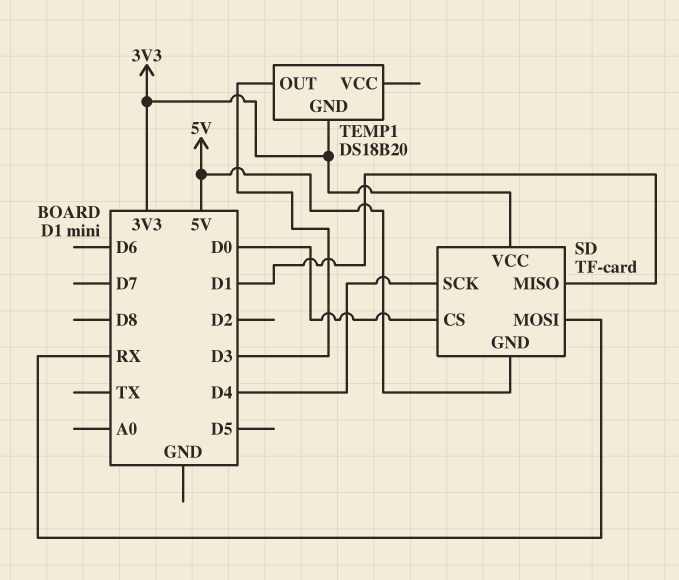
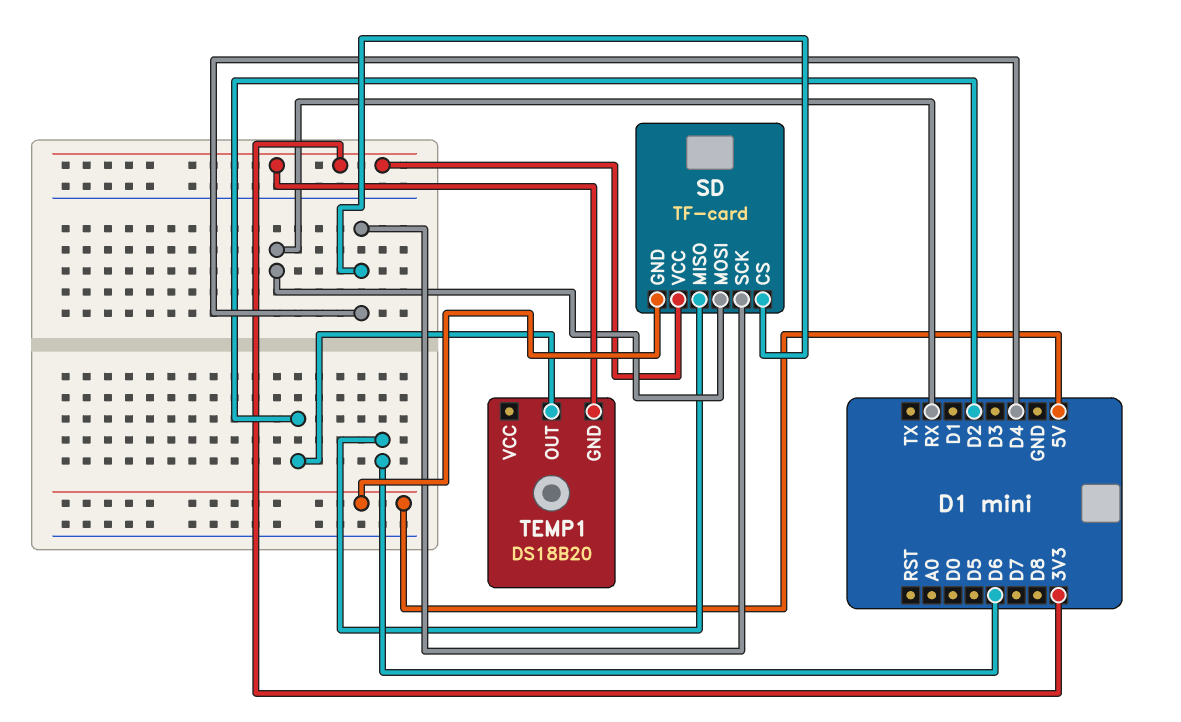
SD pin CS: D0 -> D4
SD pin MISO: D1 -> D6
TEMP1 pin OUT: D3 -> D2

